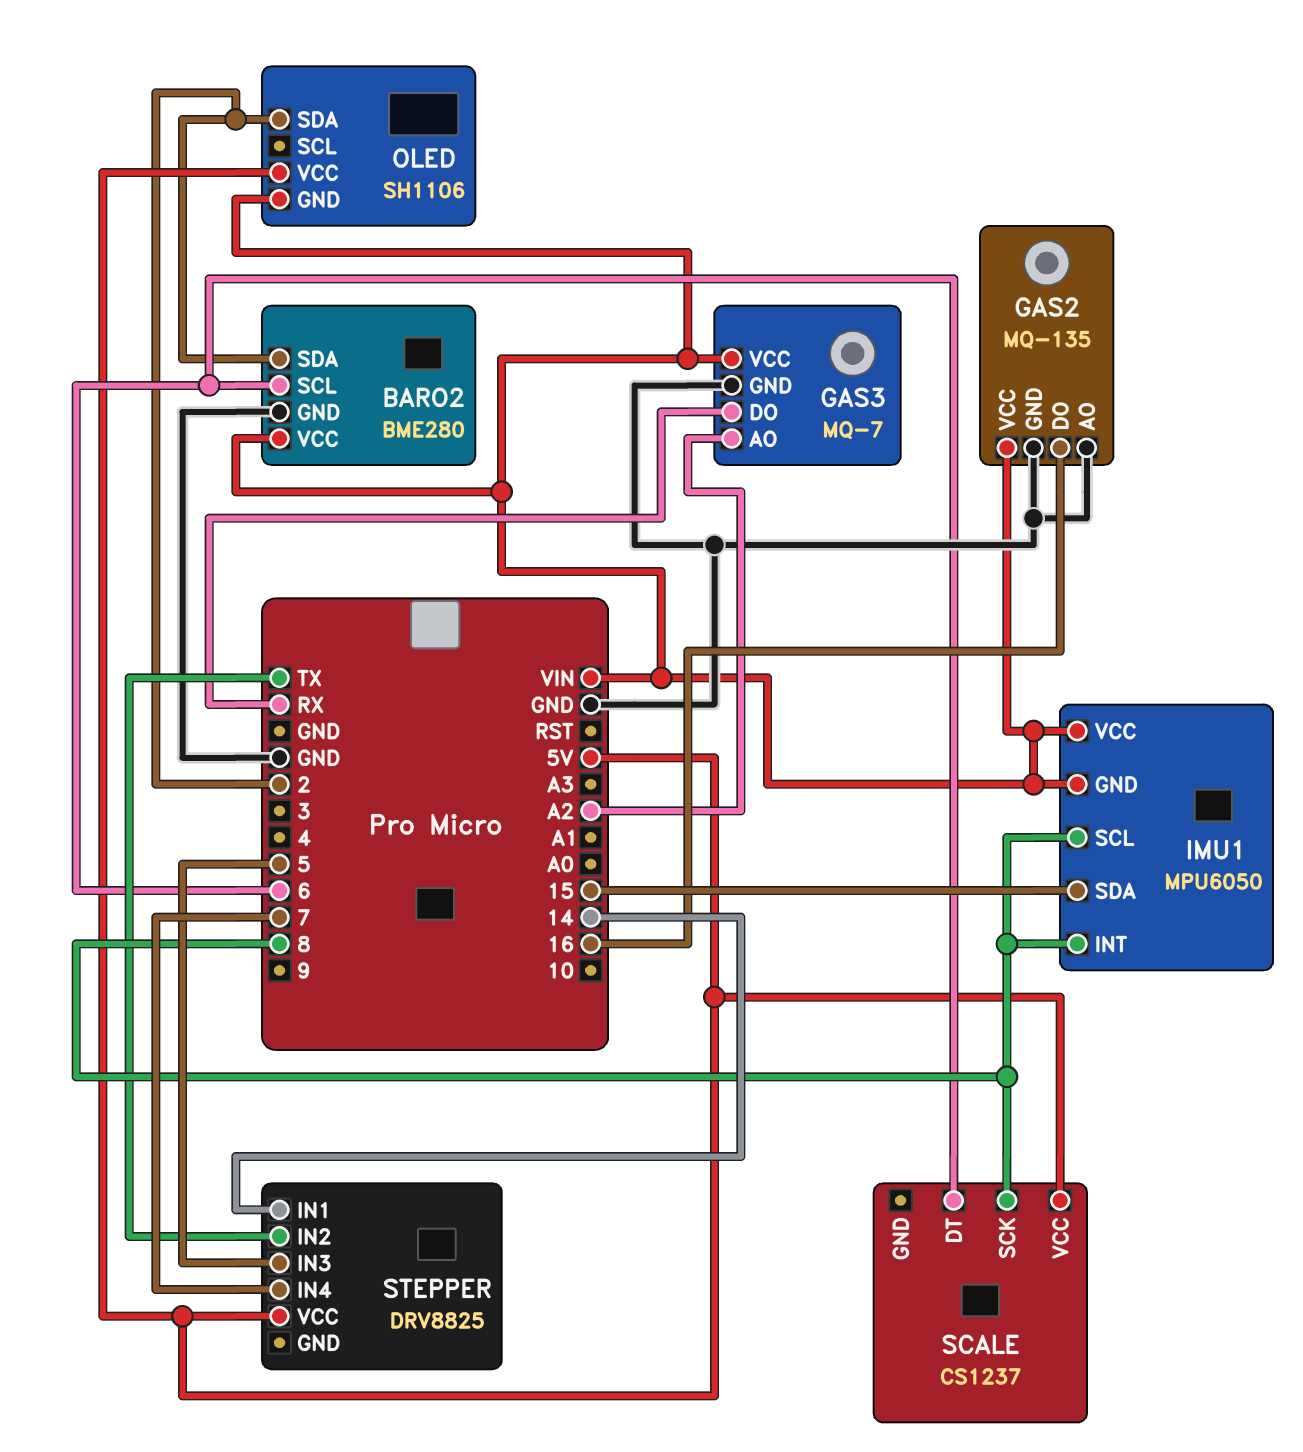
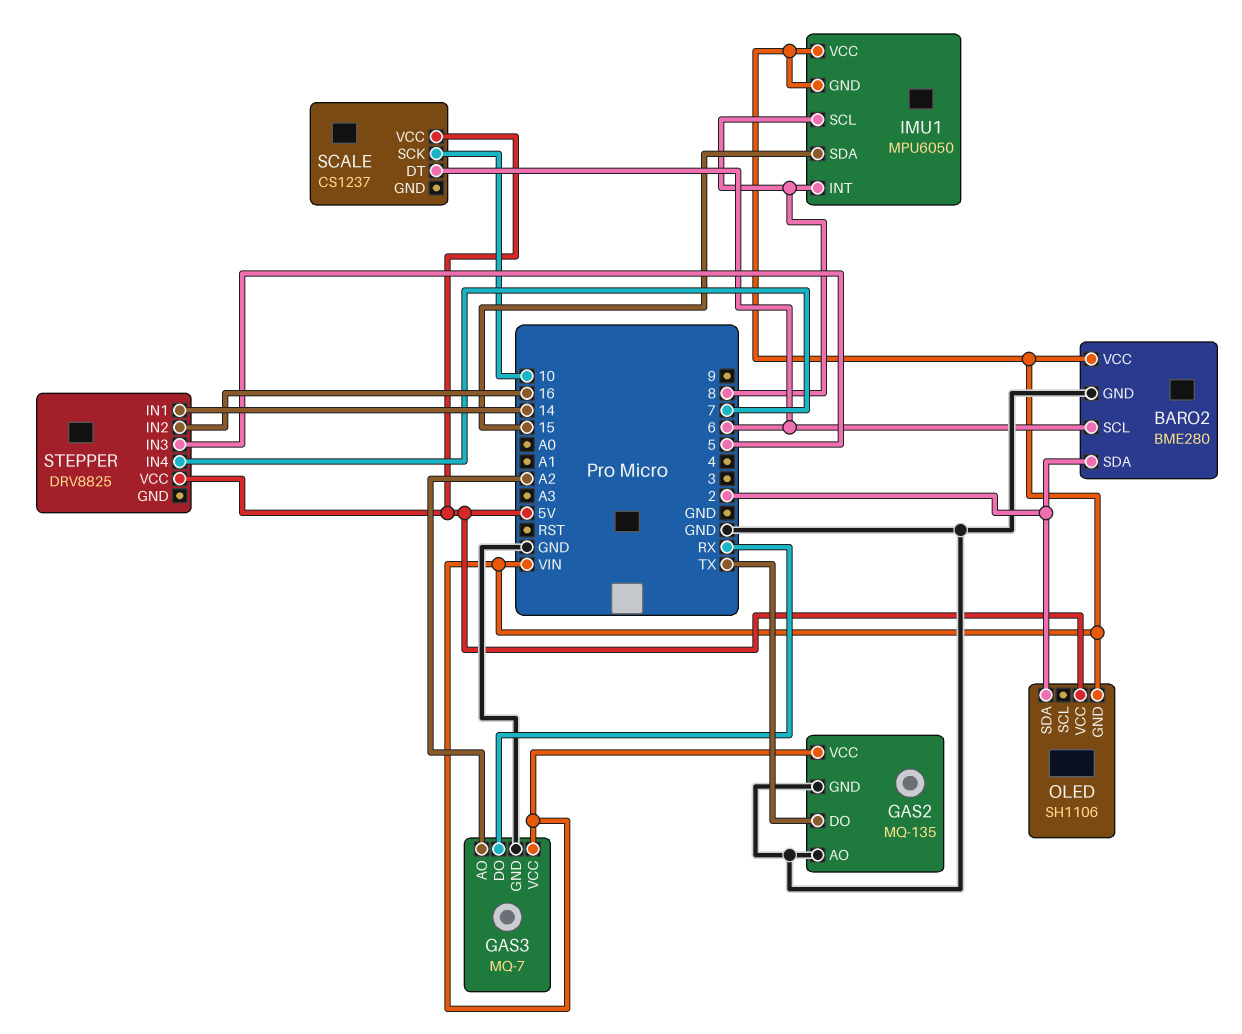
GAS2 pin DO: 16 -> TX
SCALE pin SCK: 8 -> 10
STEPPER pin IN2: TX -> 16

